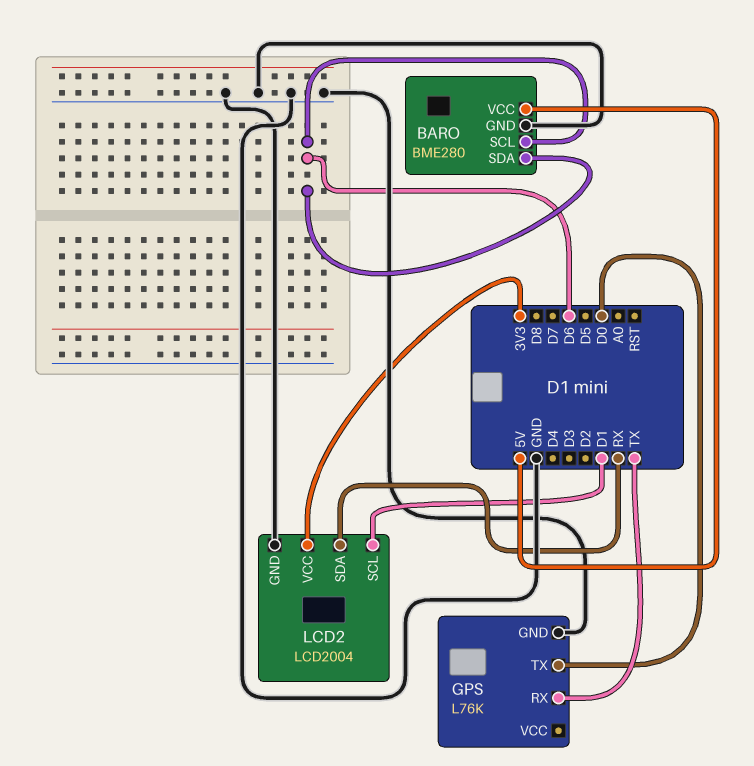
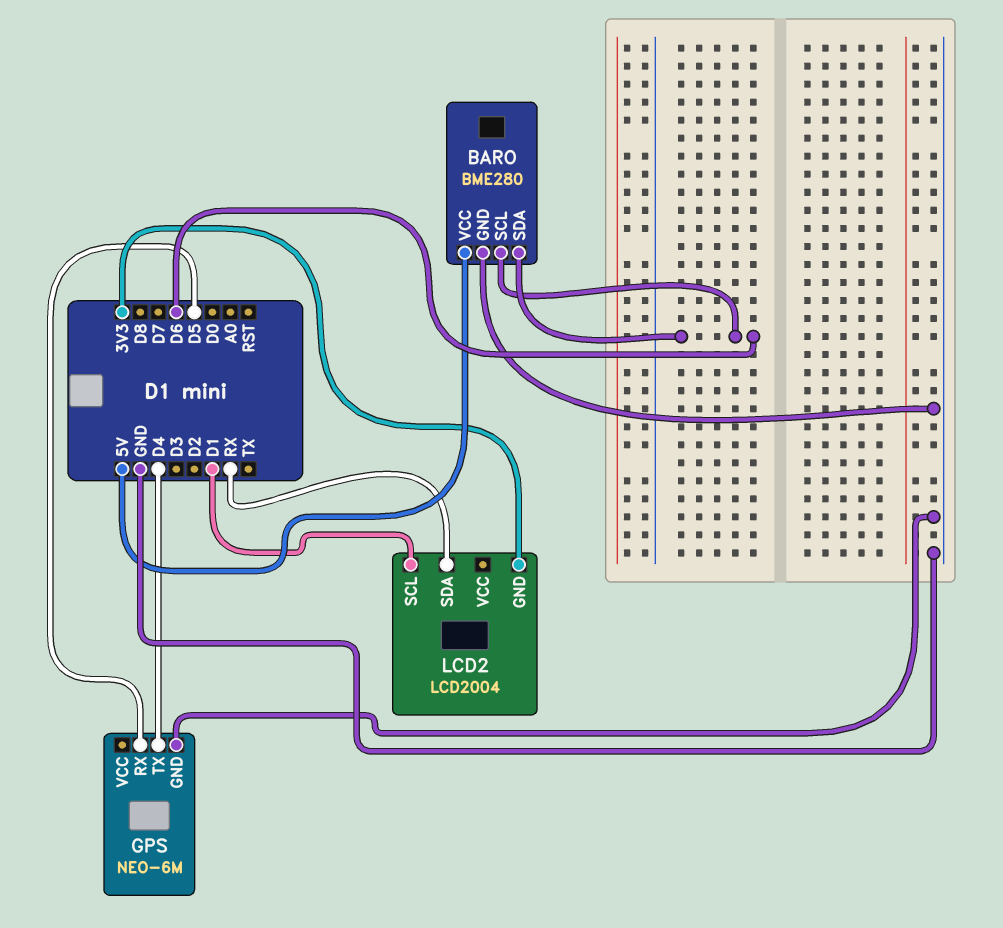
GPS: L76K -> NEO-6M
GPS pin RX: TX -> D5
GPS pin TX: D0 -> D4
LCD2 pin GND: GND -> 3V3
LCD2 pin VCC: 3V3 -> none

